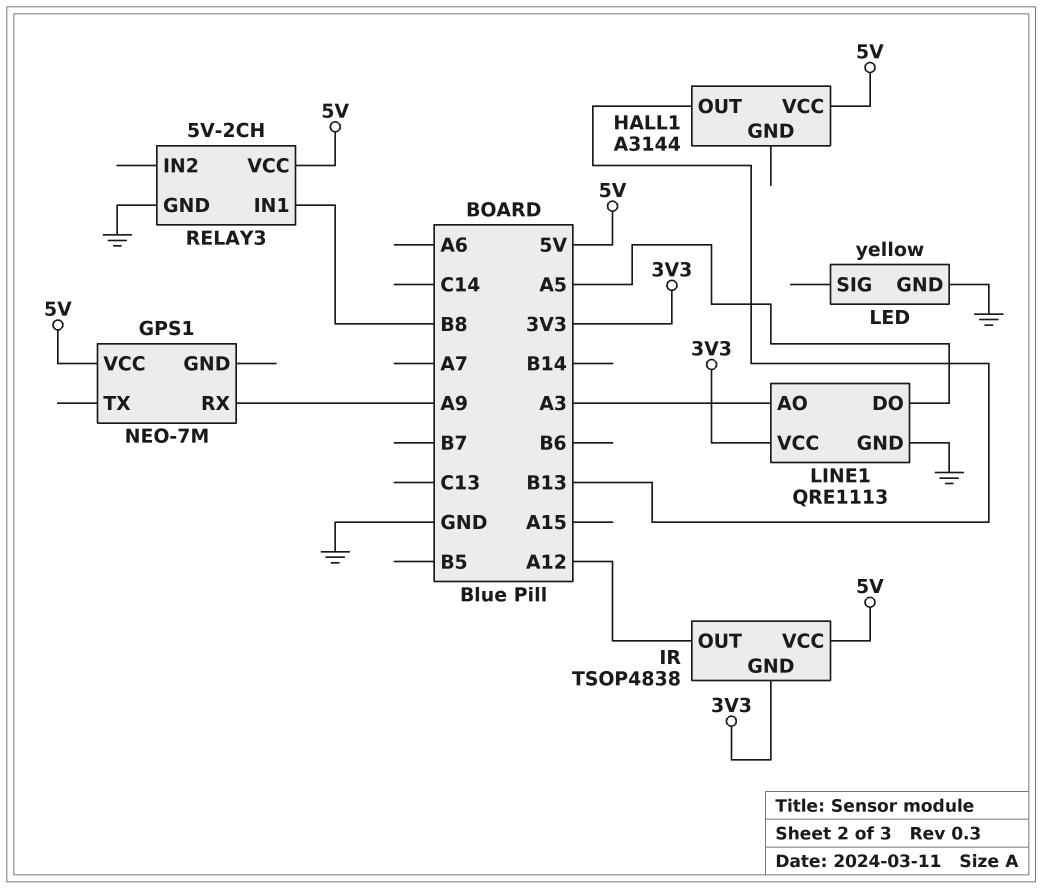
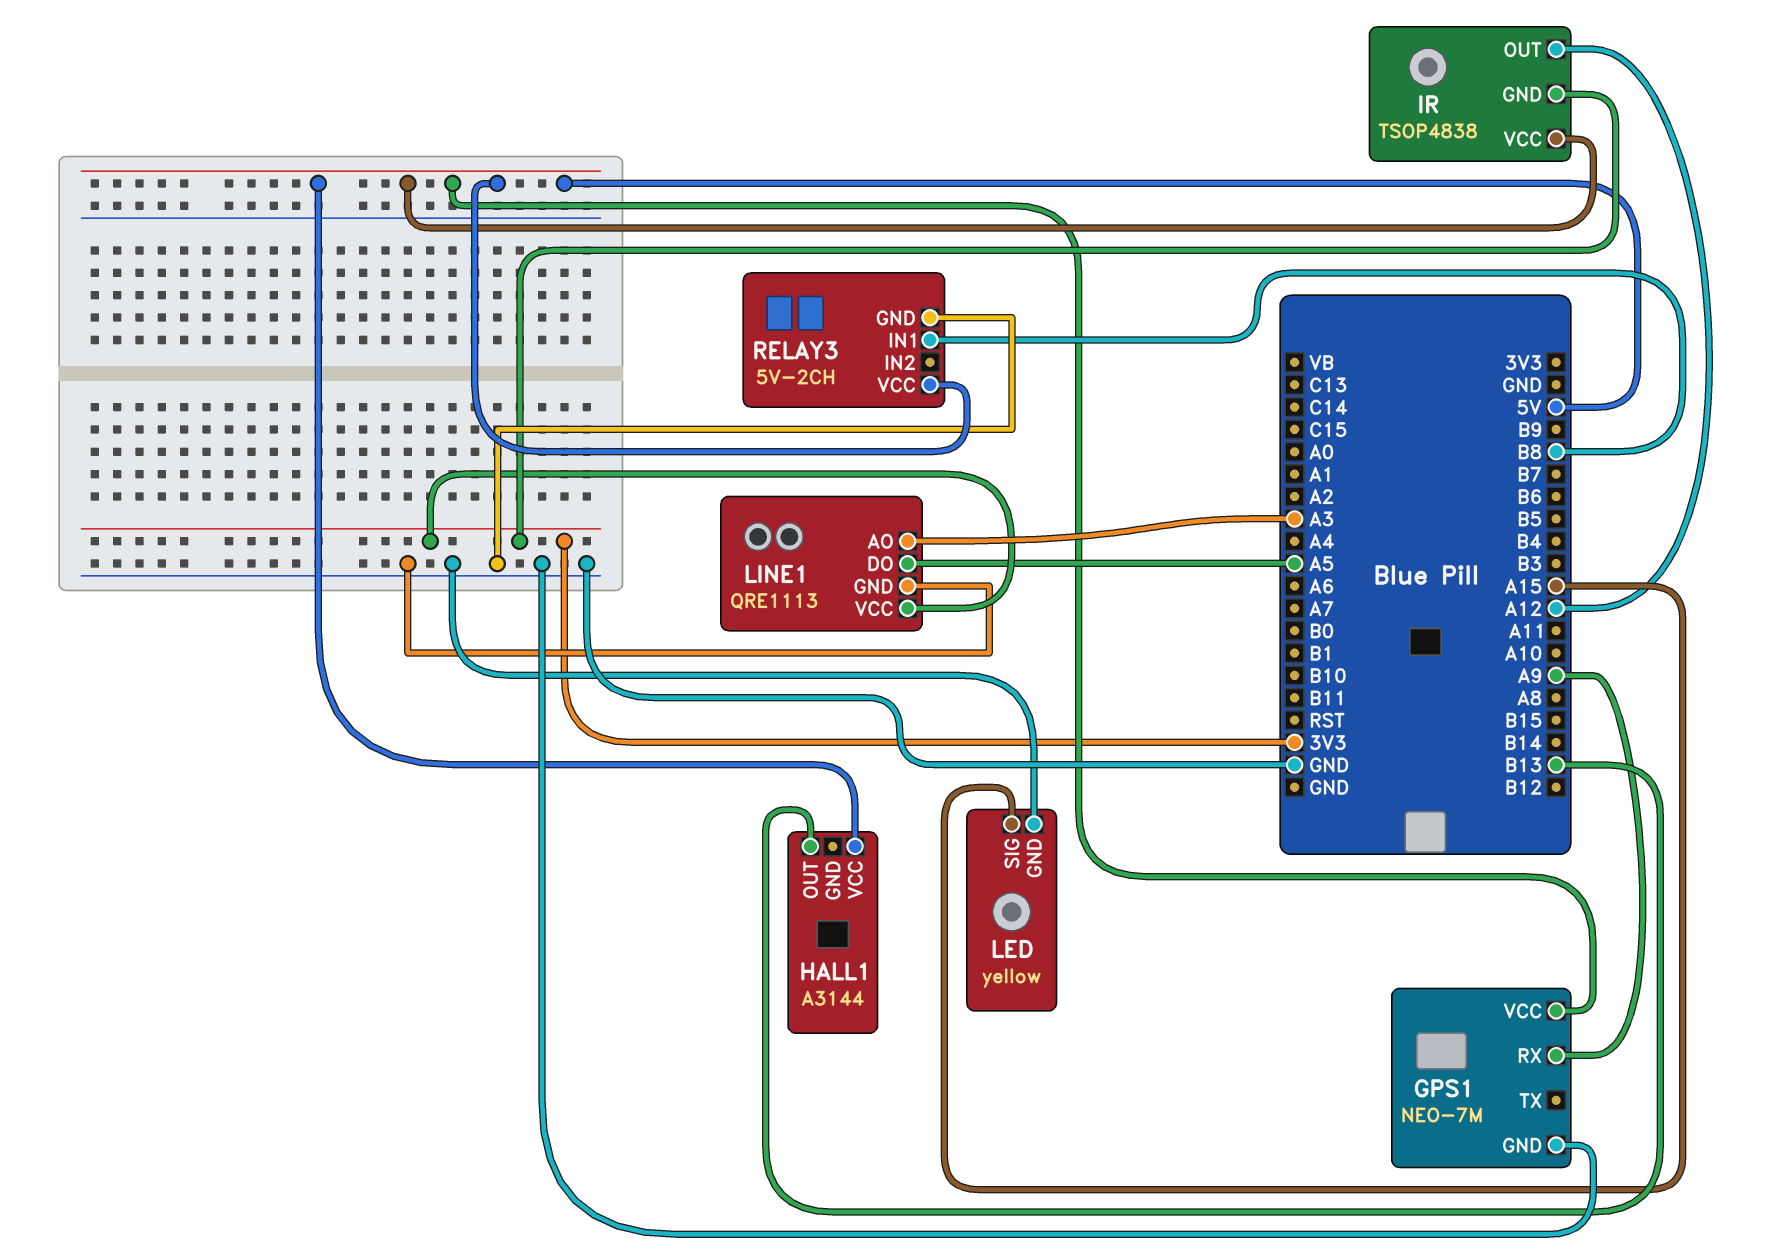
GPS1 pin GND: none -> GND
LED pin SIG: none -> A15

